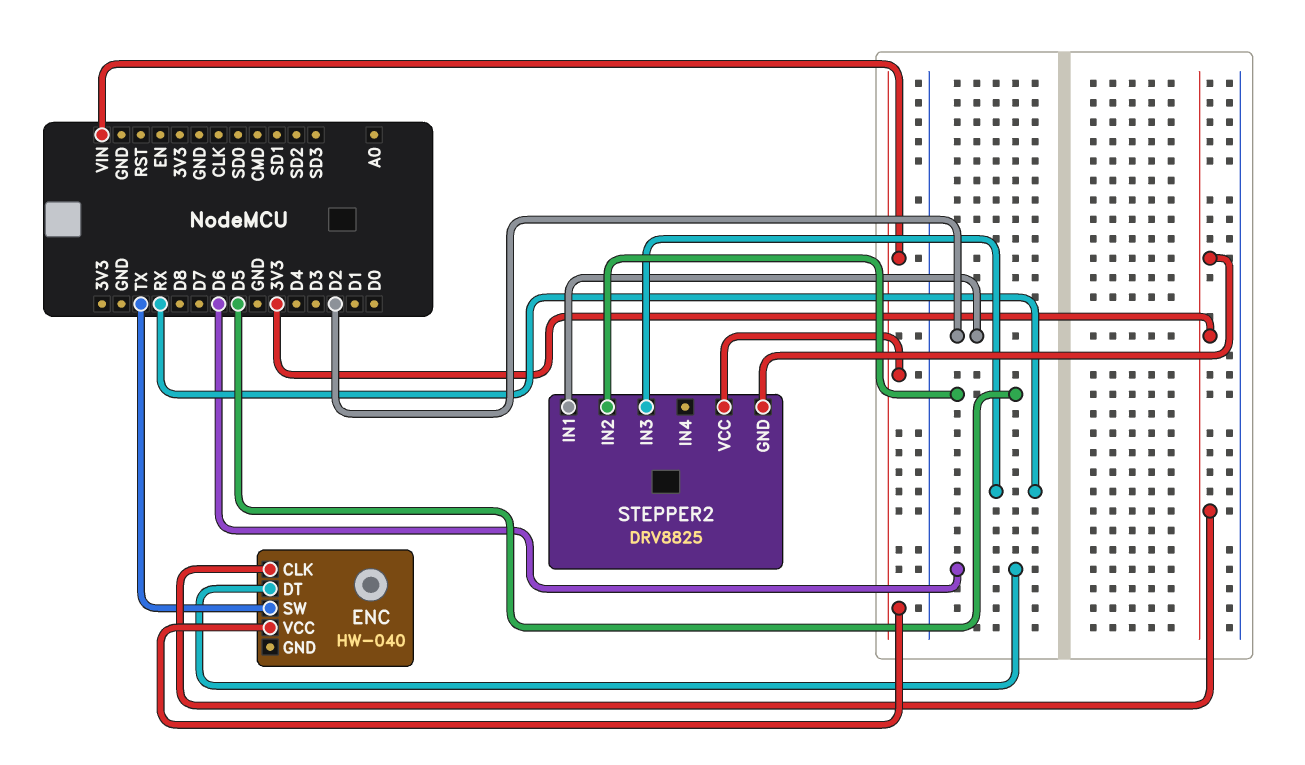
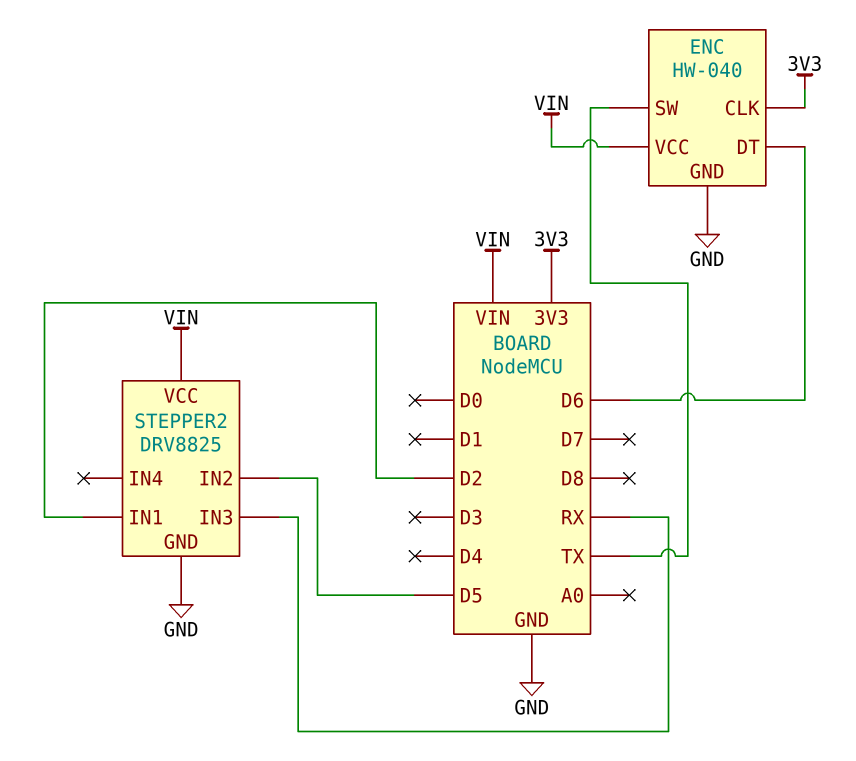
ENC pin GND: none -> GND
STEPPER2 pin GND: 3V3 -> GND

